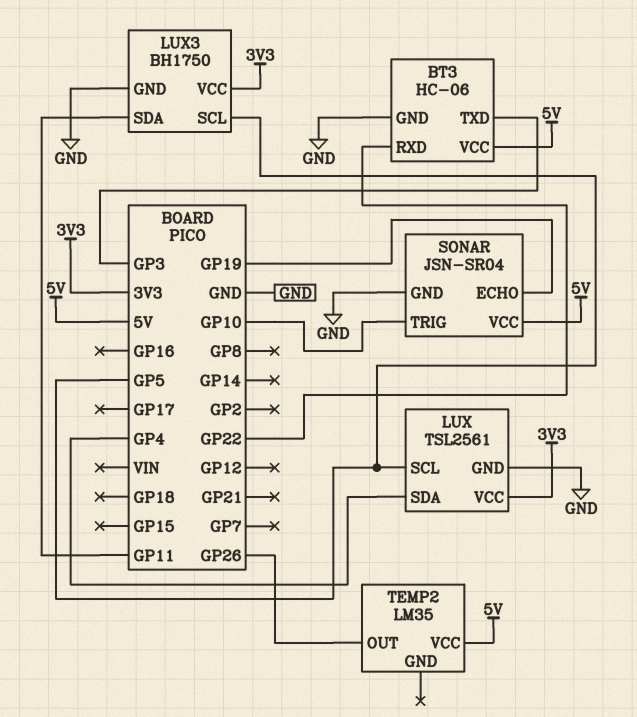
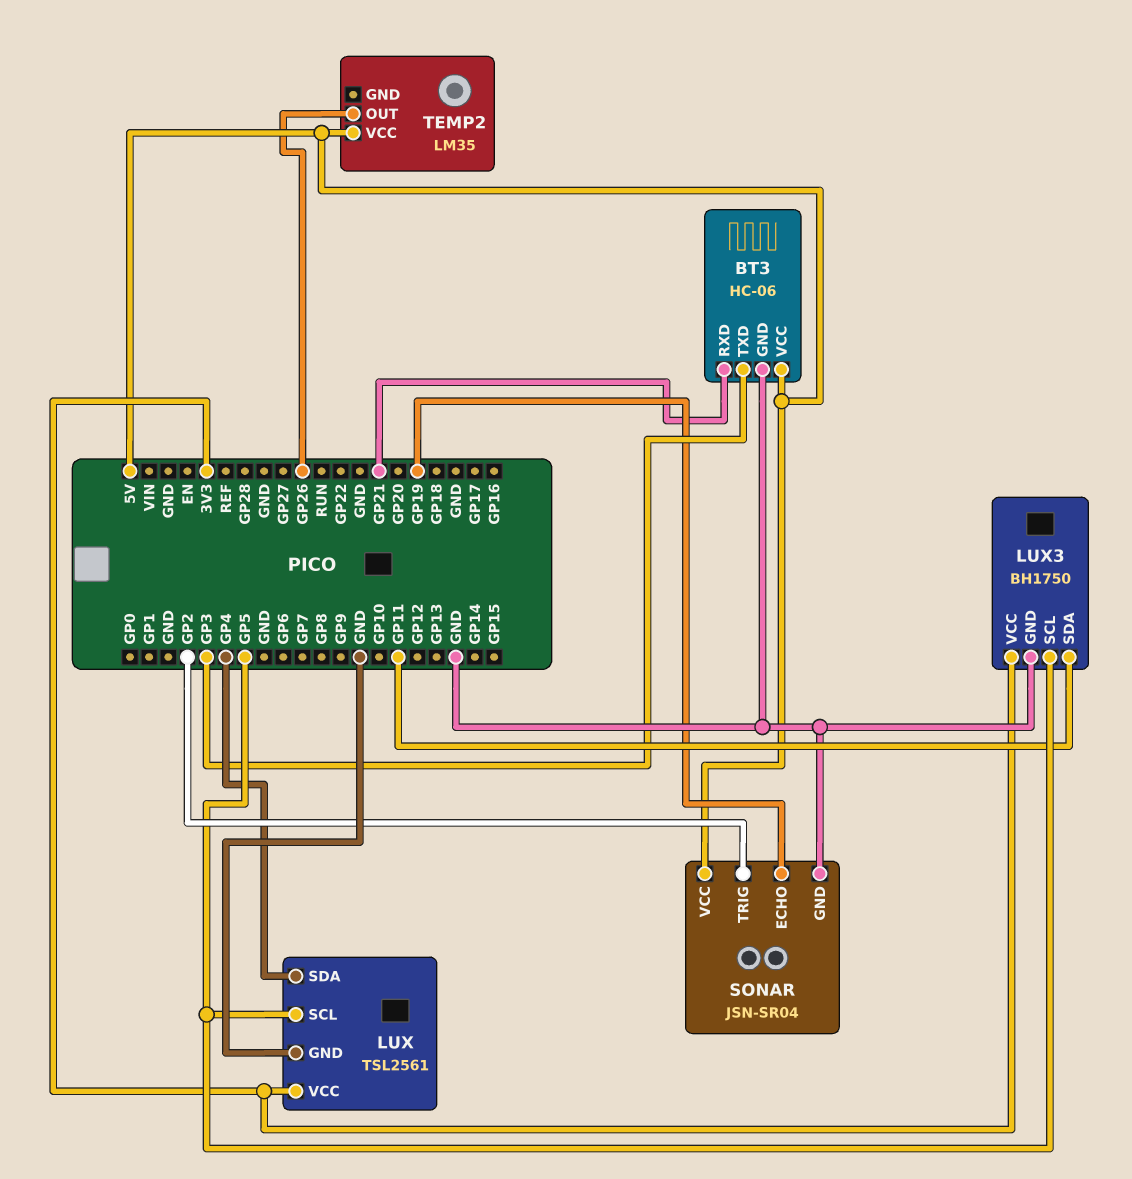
BT3 pin RXD: GP22 -> GP21
SONAR pin TRIG: GP10 -> GP2

